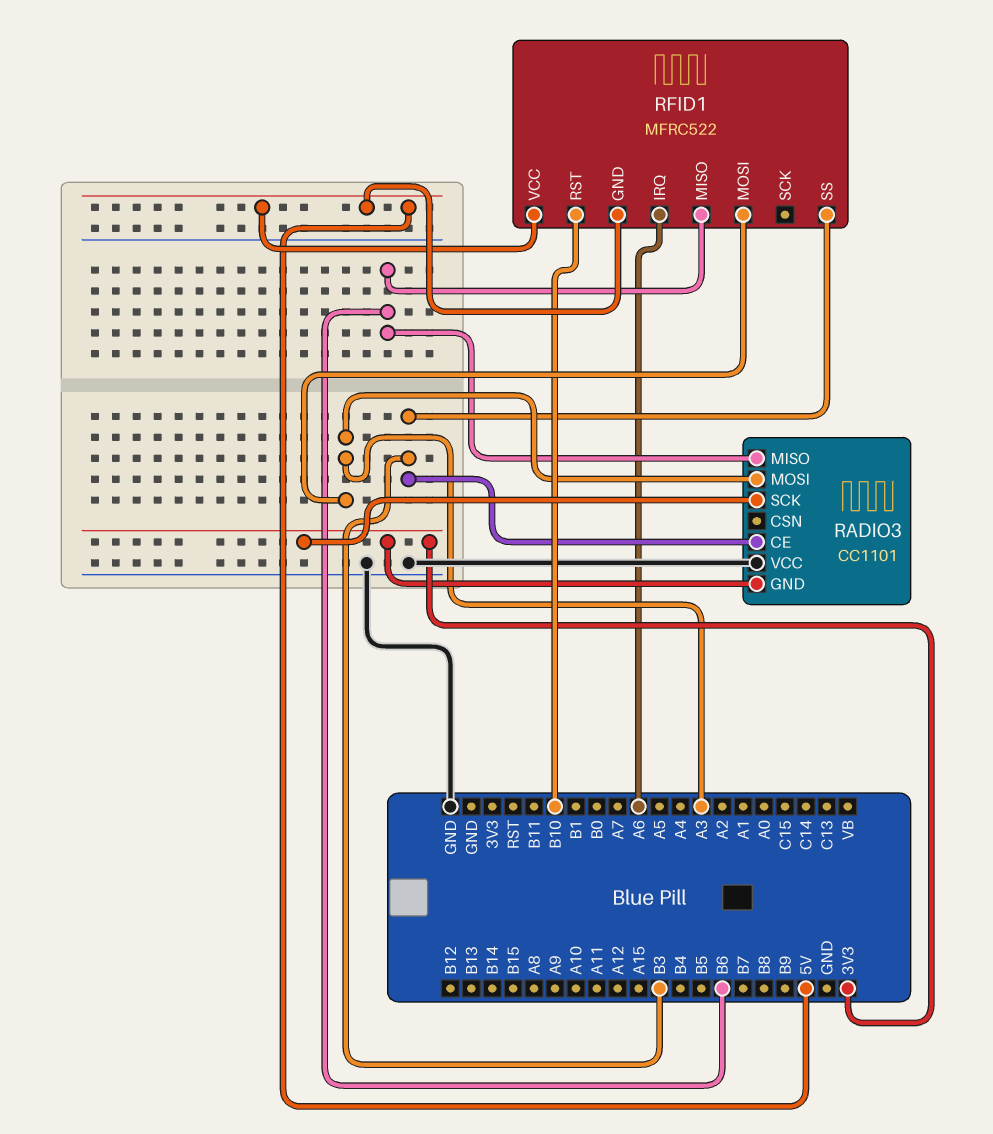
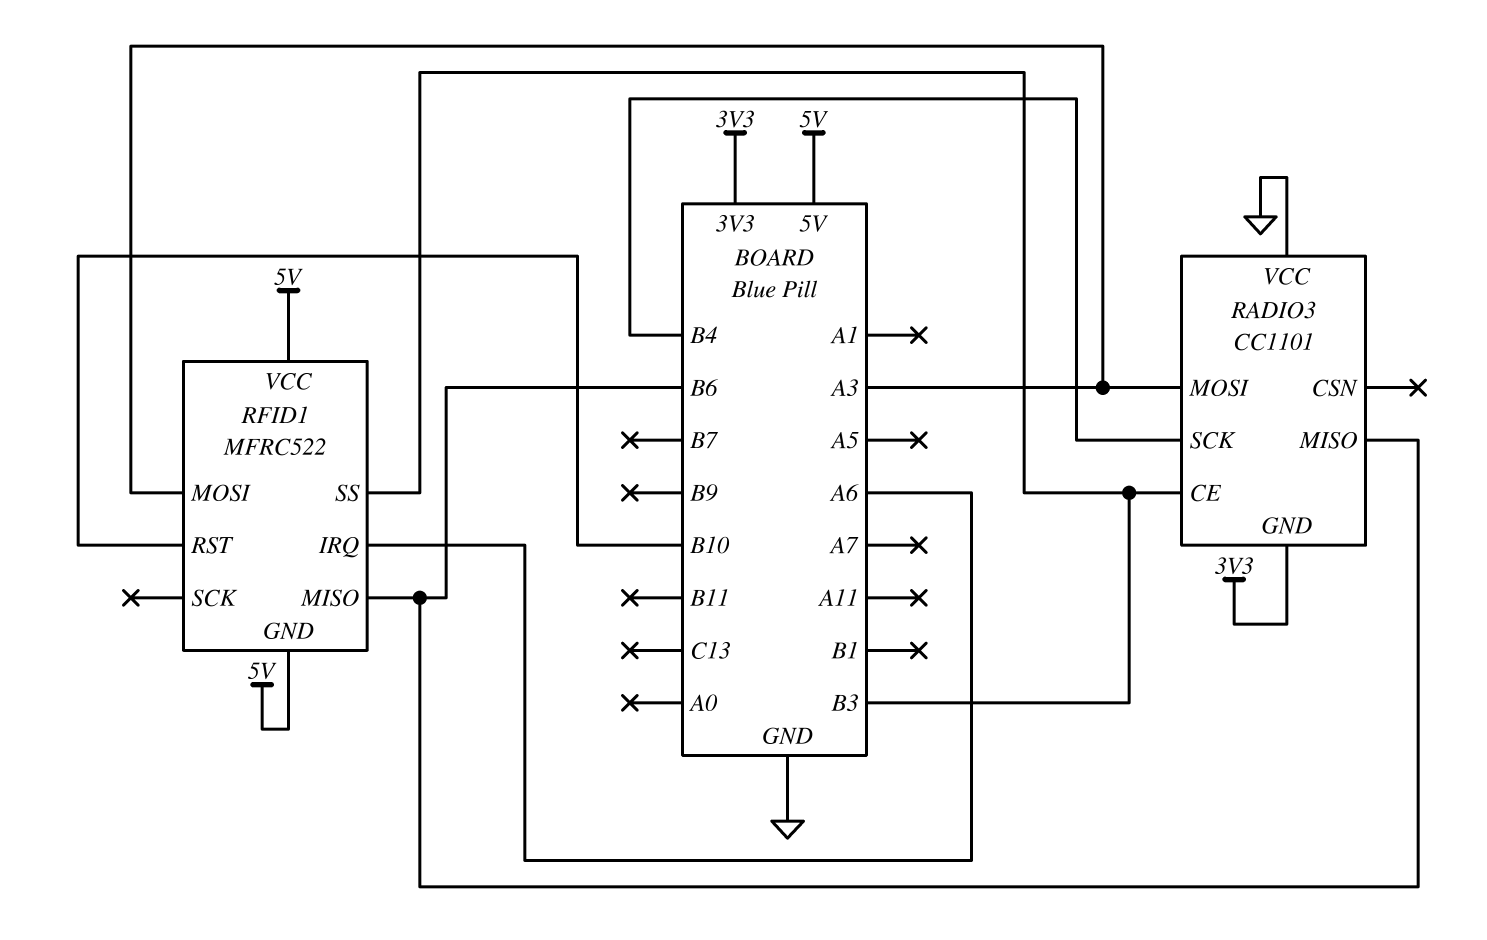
RADIO3 pin SCK: 3V3 -> B4

